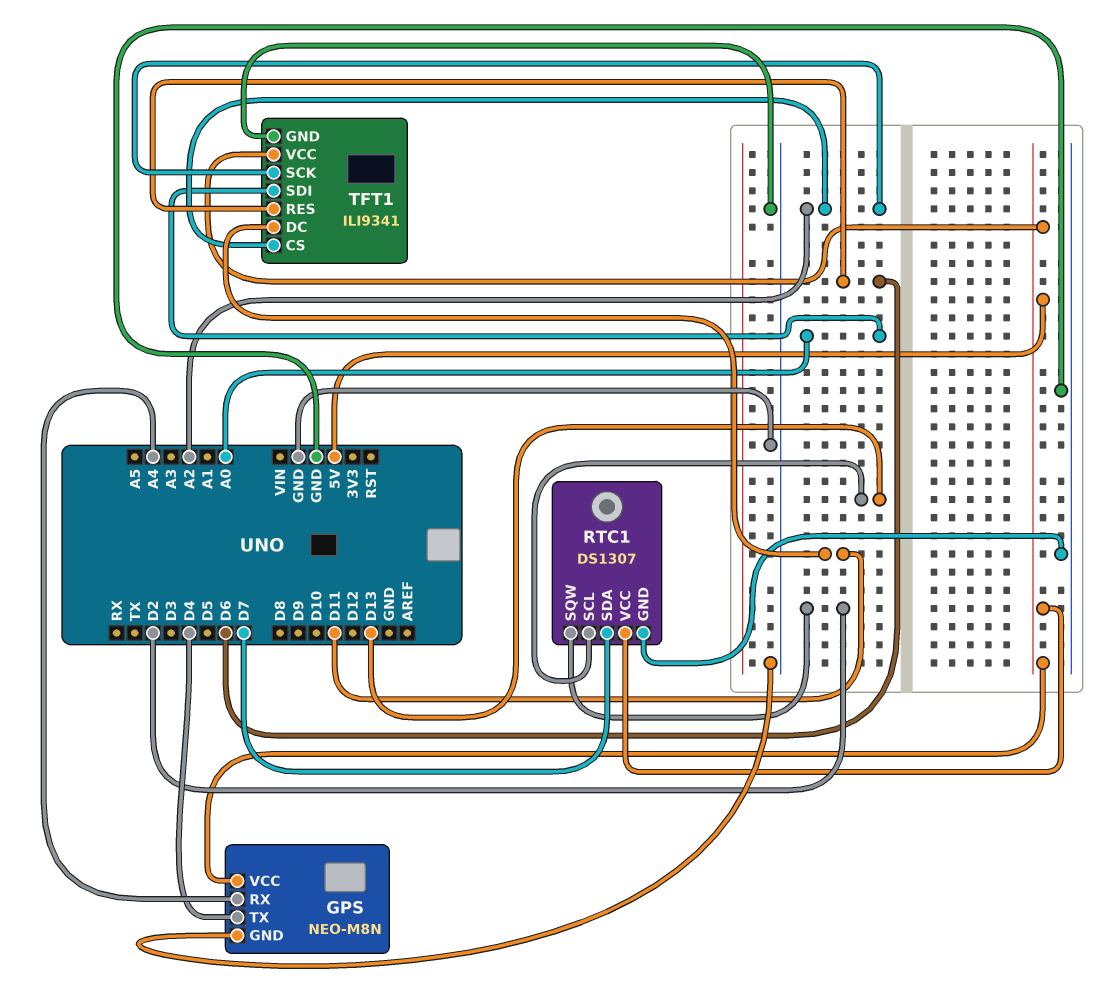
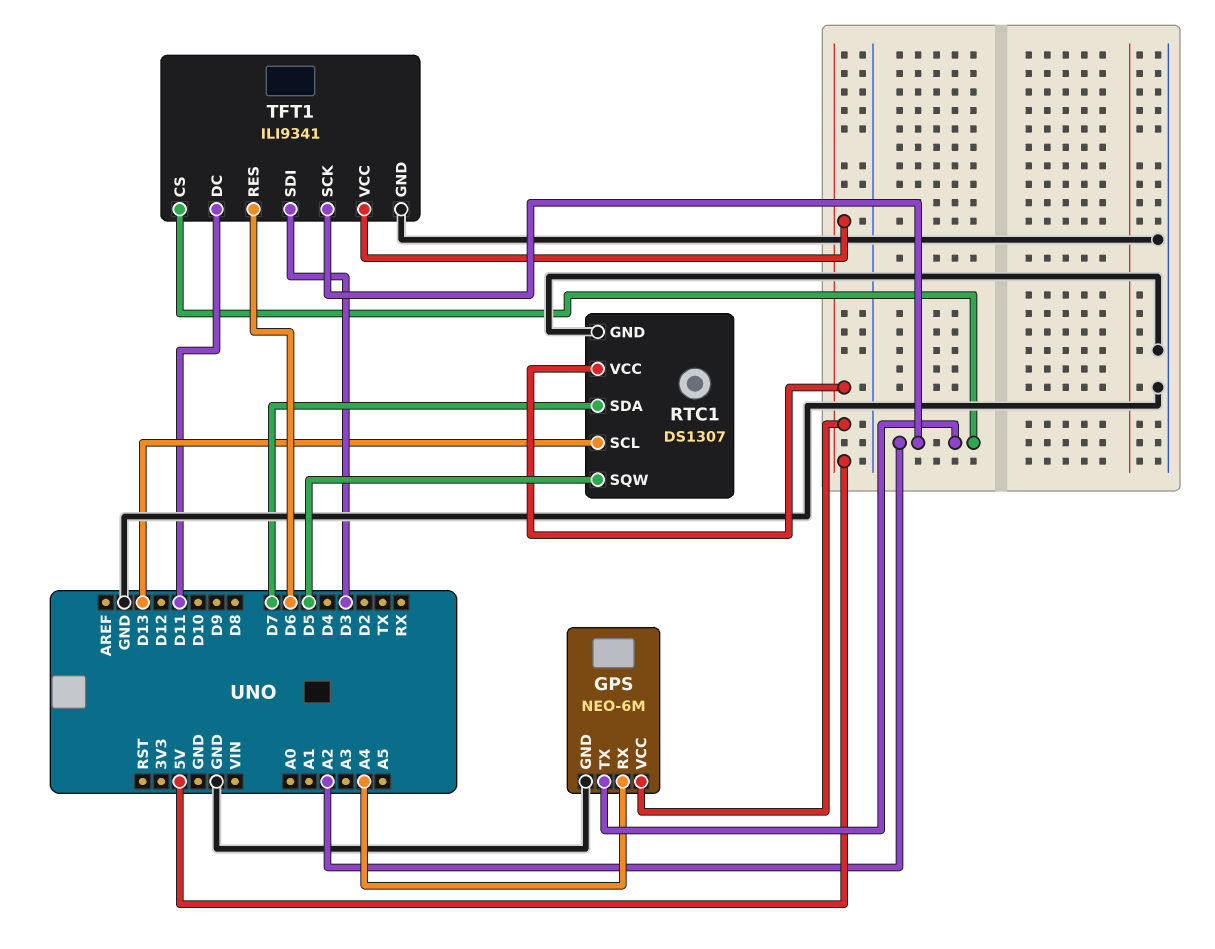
GPS: NEO-M8N -> NEO-6M
GPS pin TX: D4 -> A2
RTC1 pin SQW: D2 -> D5
TFT1 pin SDI: A0 -> D3

